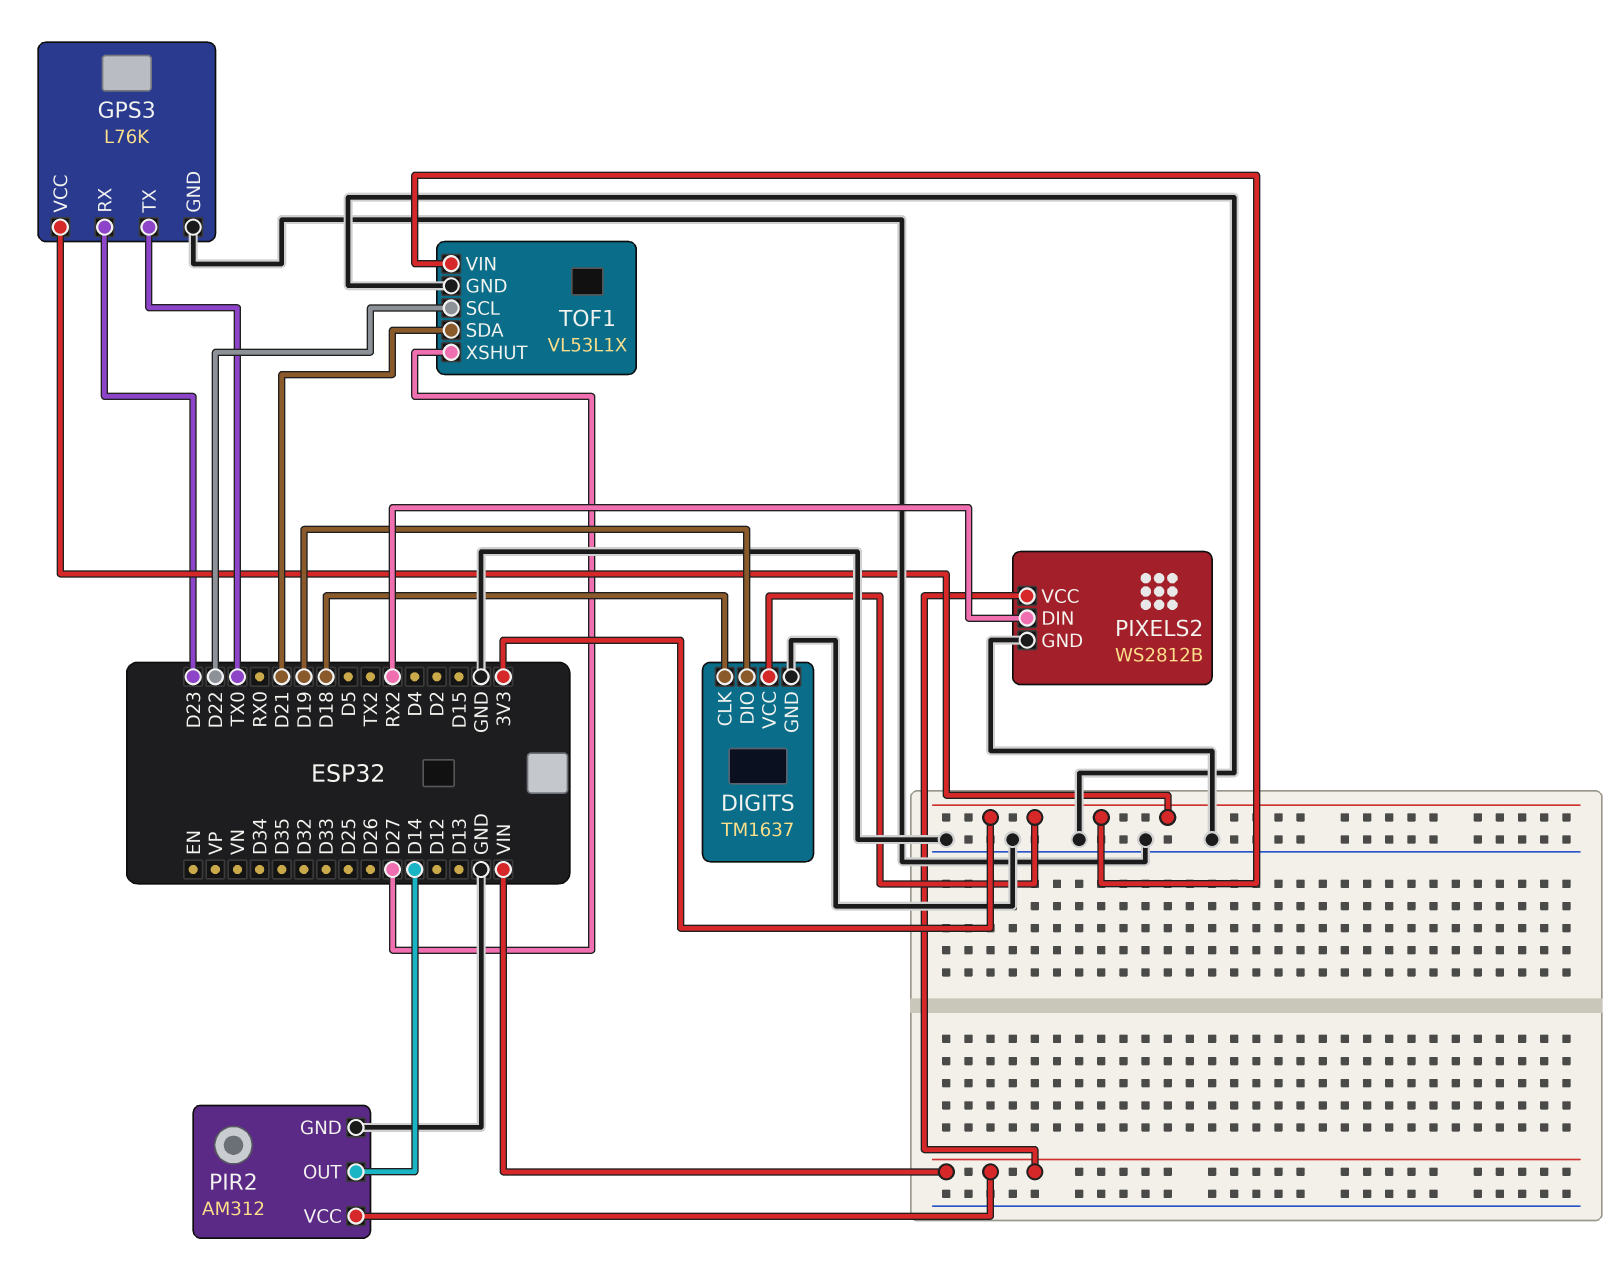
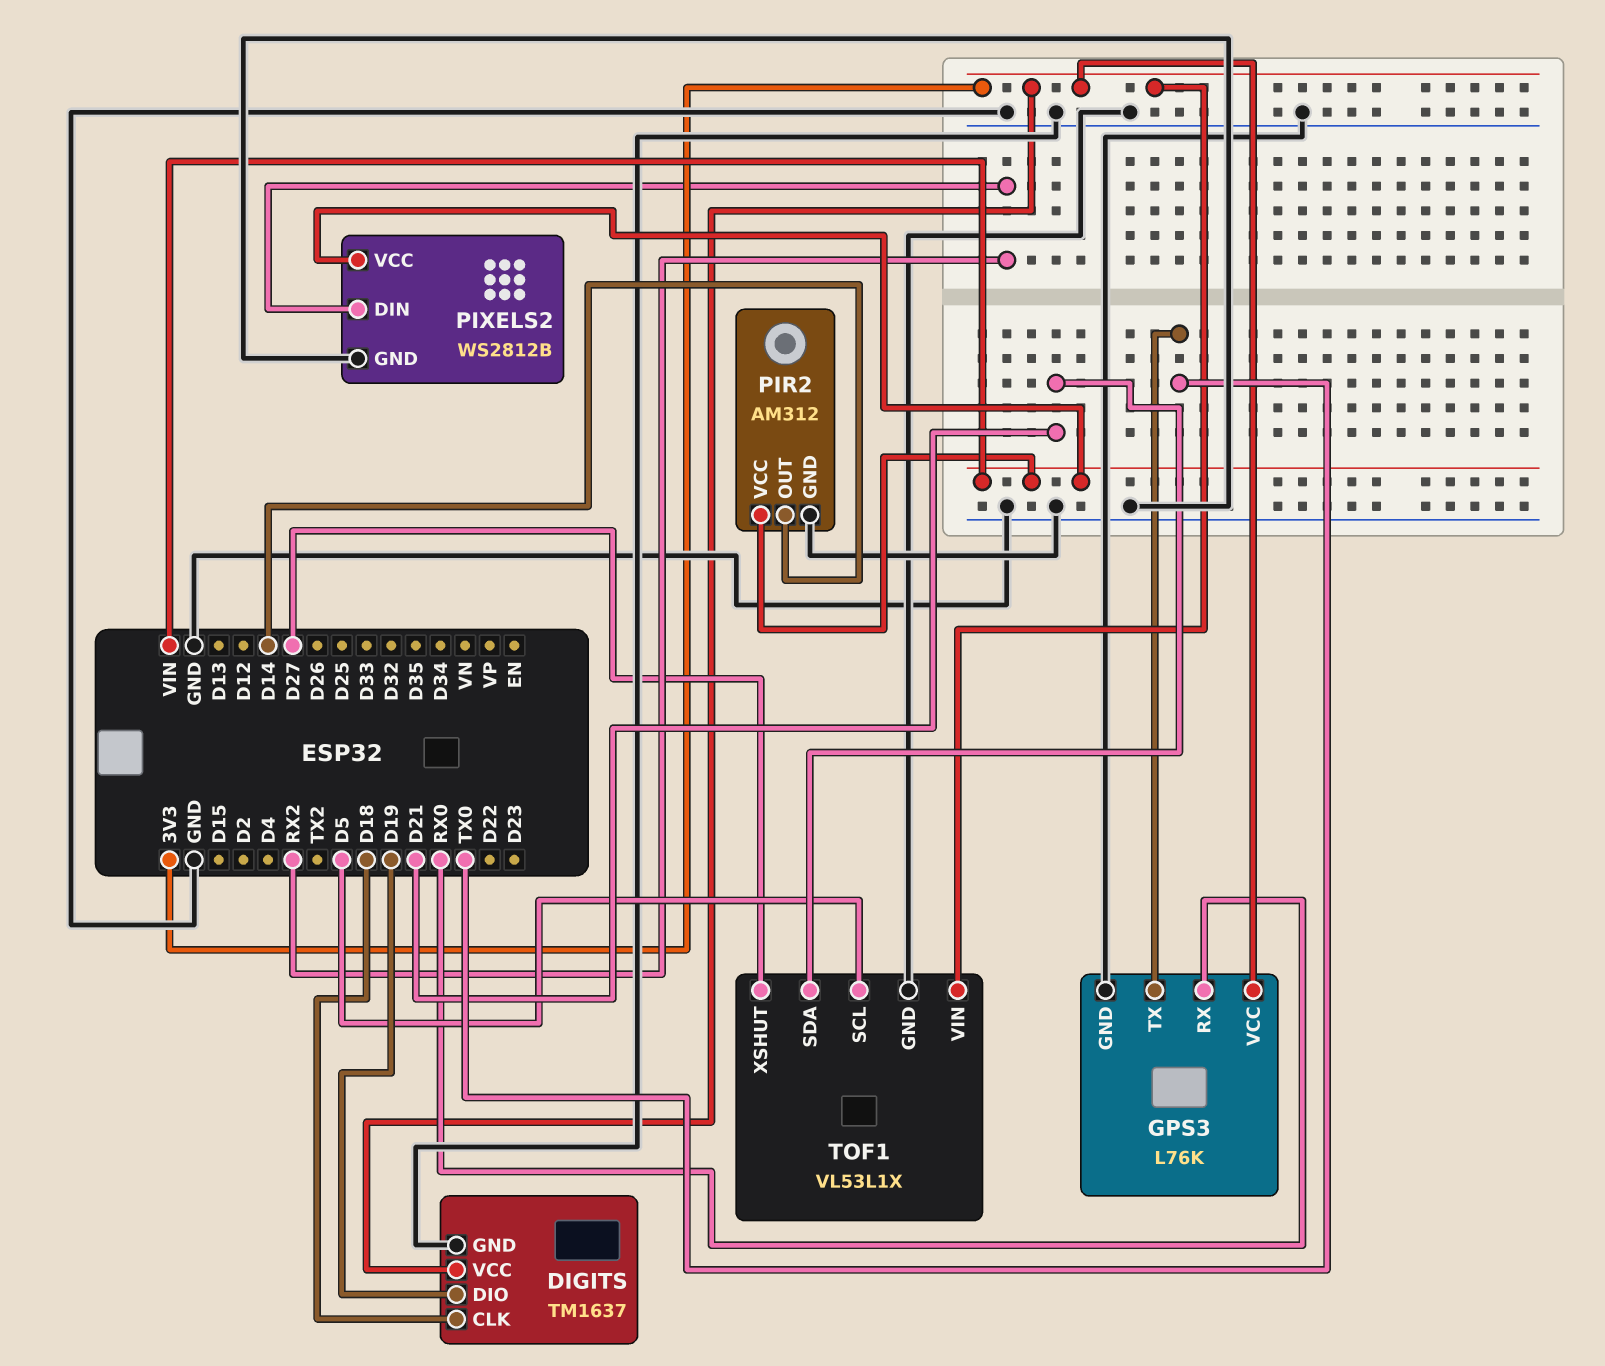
GPS3 pin RX: D23 -> RX0
TOF1 pin SCL: D22 -> D5

